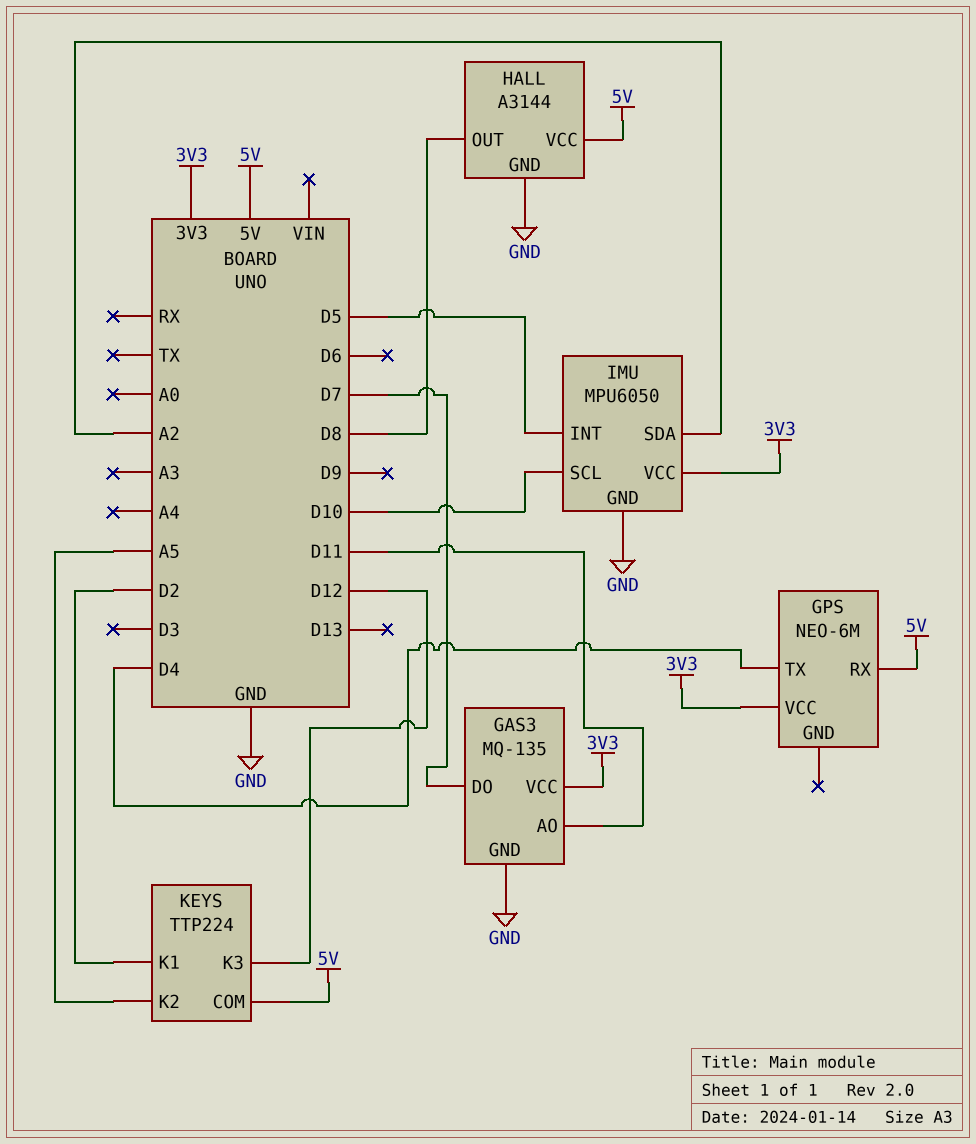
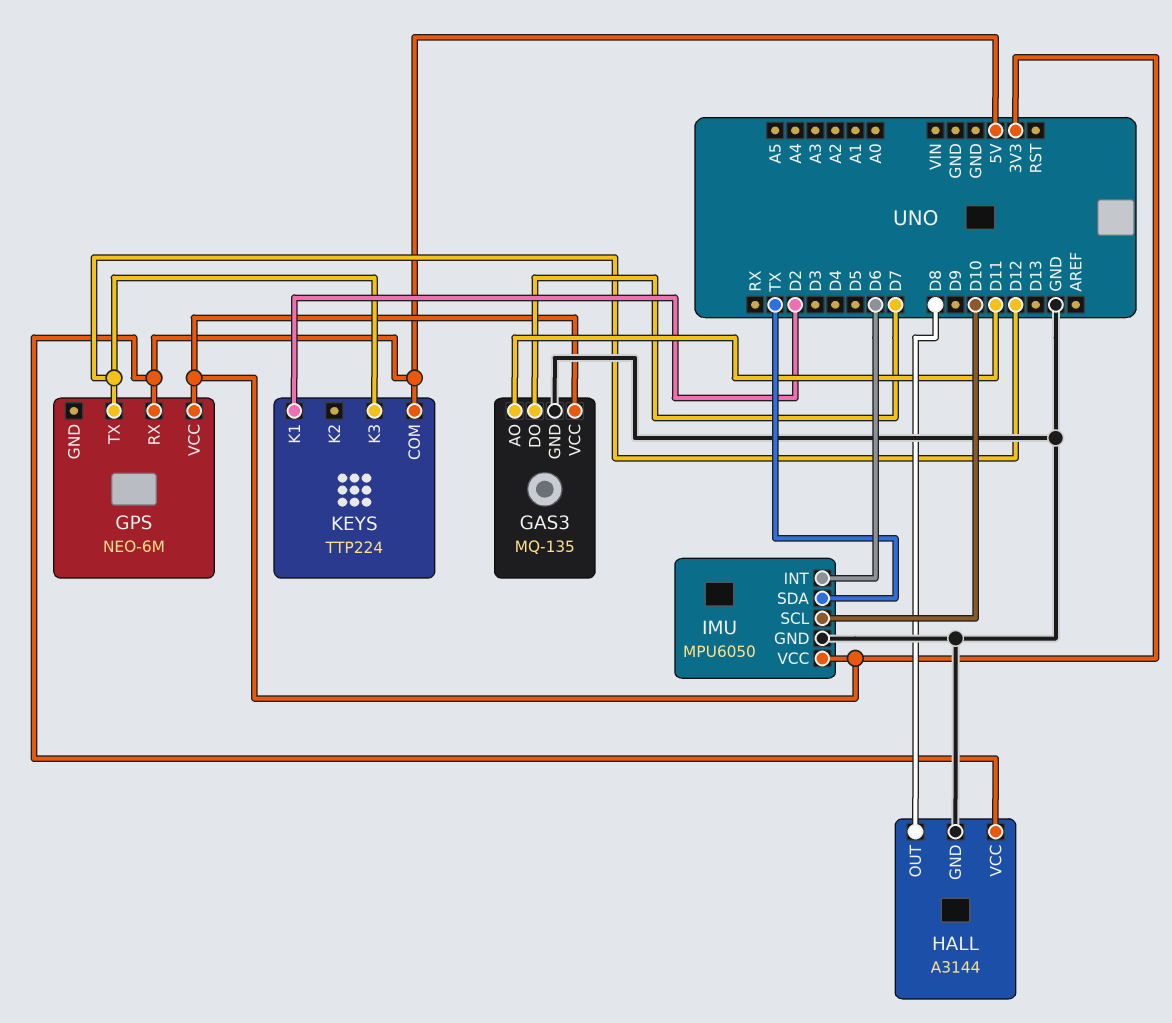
GPS pin TX: D4 -> D12
IMU pin INT: D5 -> D6
IMU pin SDA: A2 -> TX
KEYS pin K2: A5 -> none

